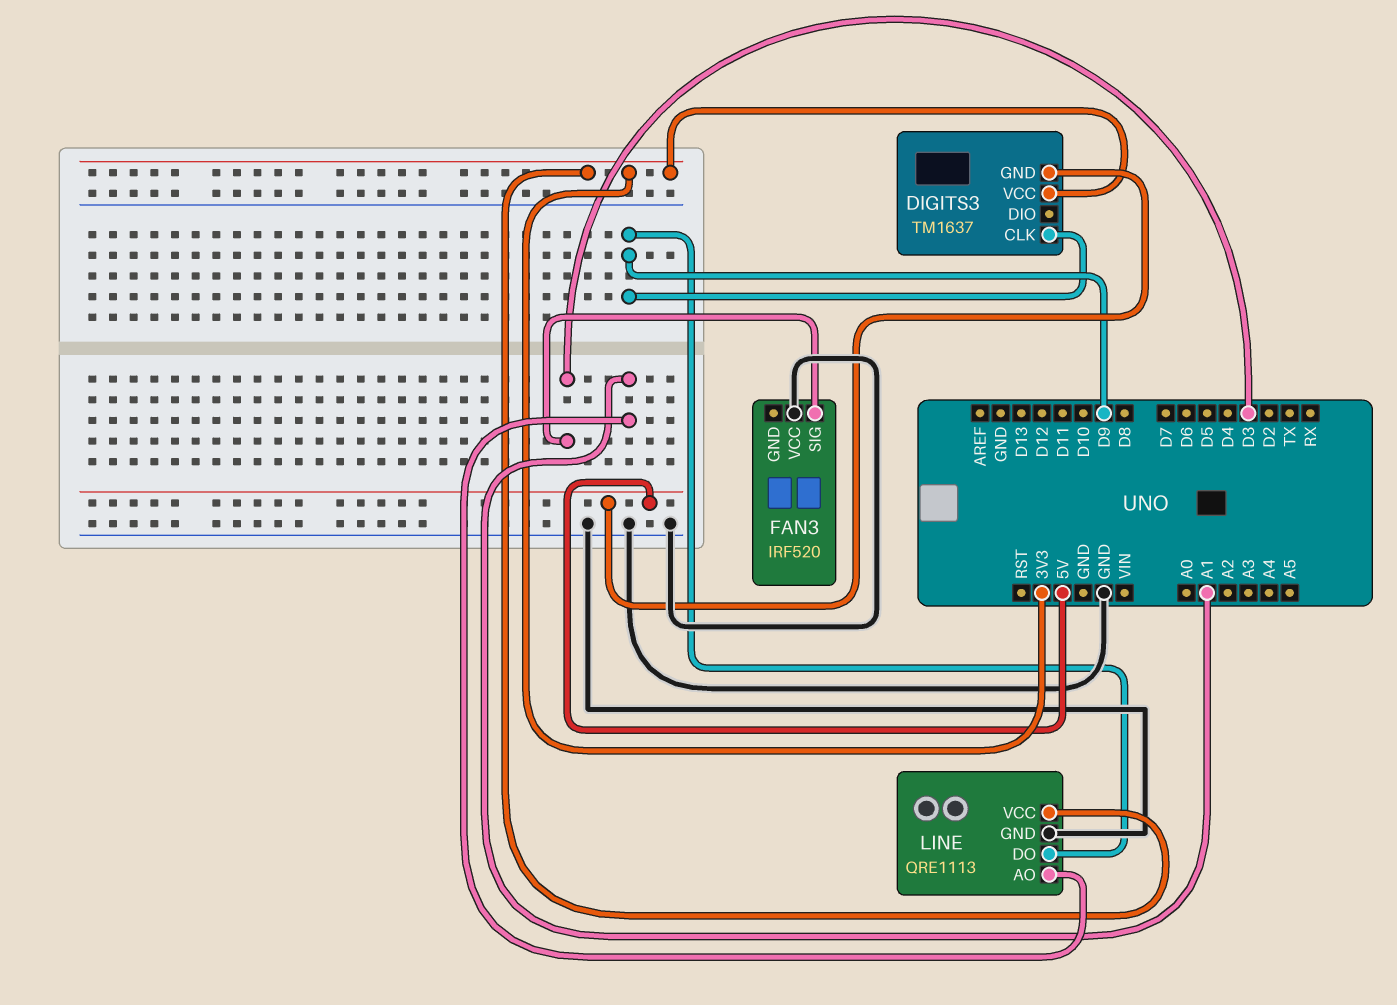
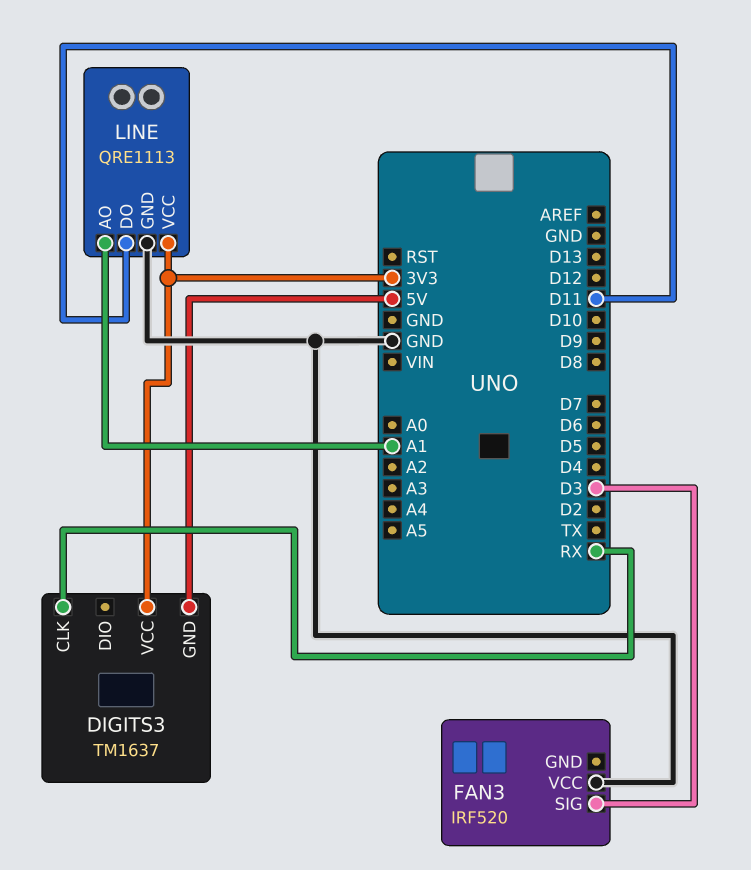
DIGITS3 pin CLK: D9 -> RX
LINE pin DO: D9 -> D11

